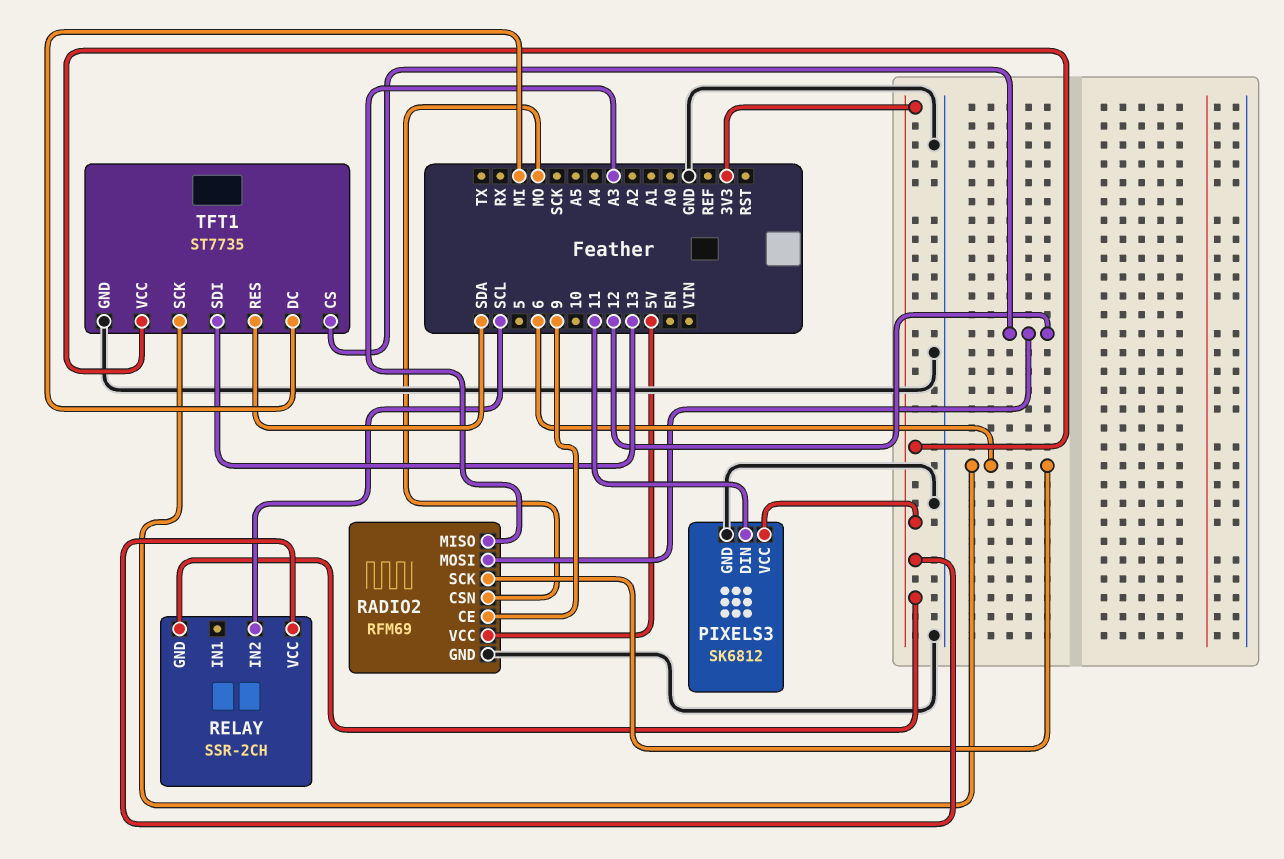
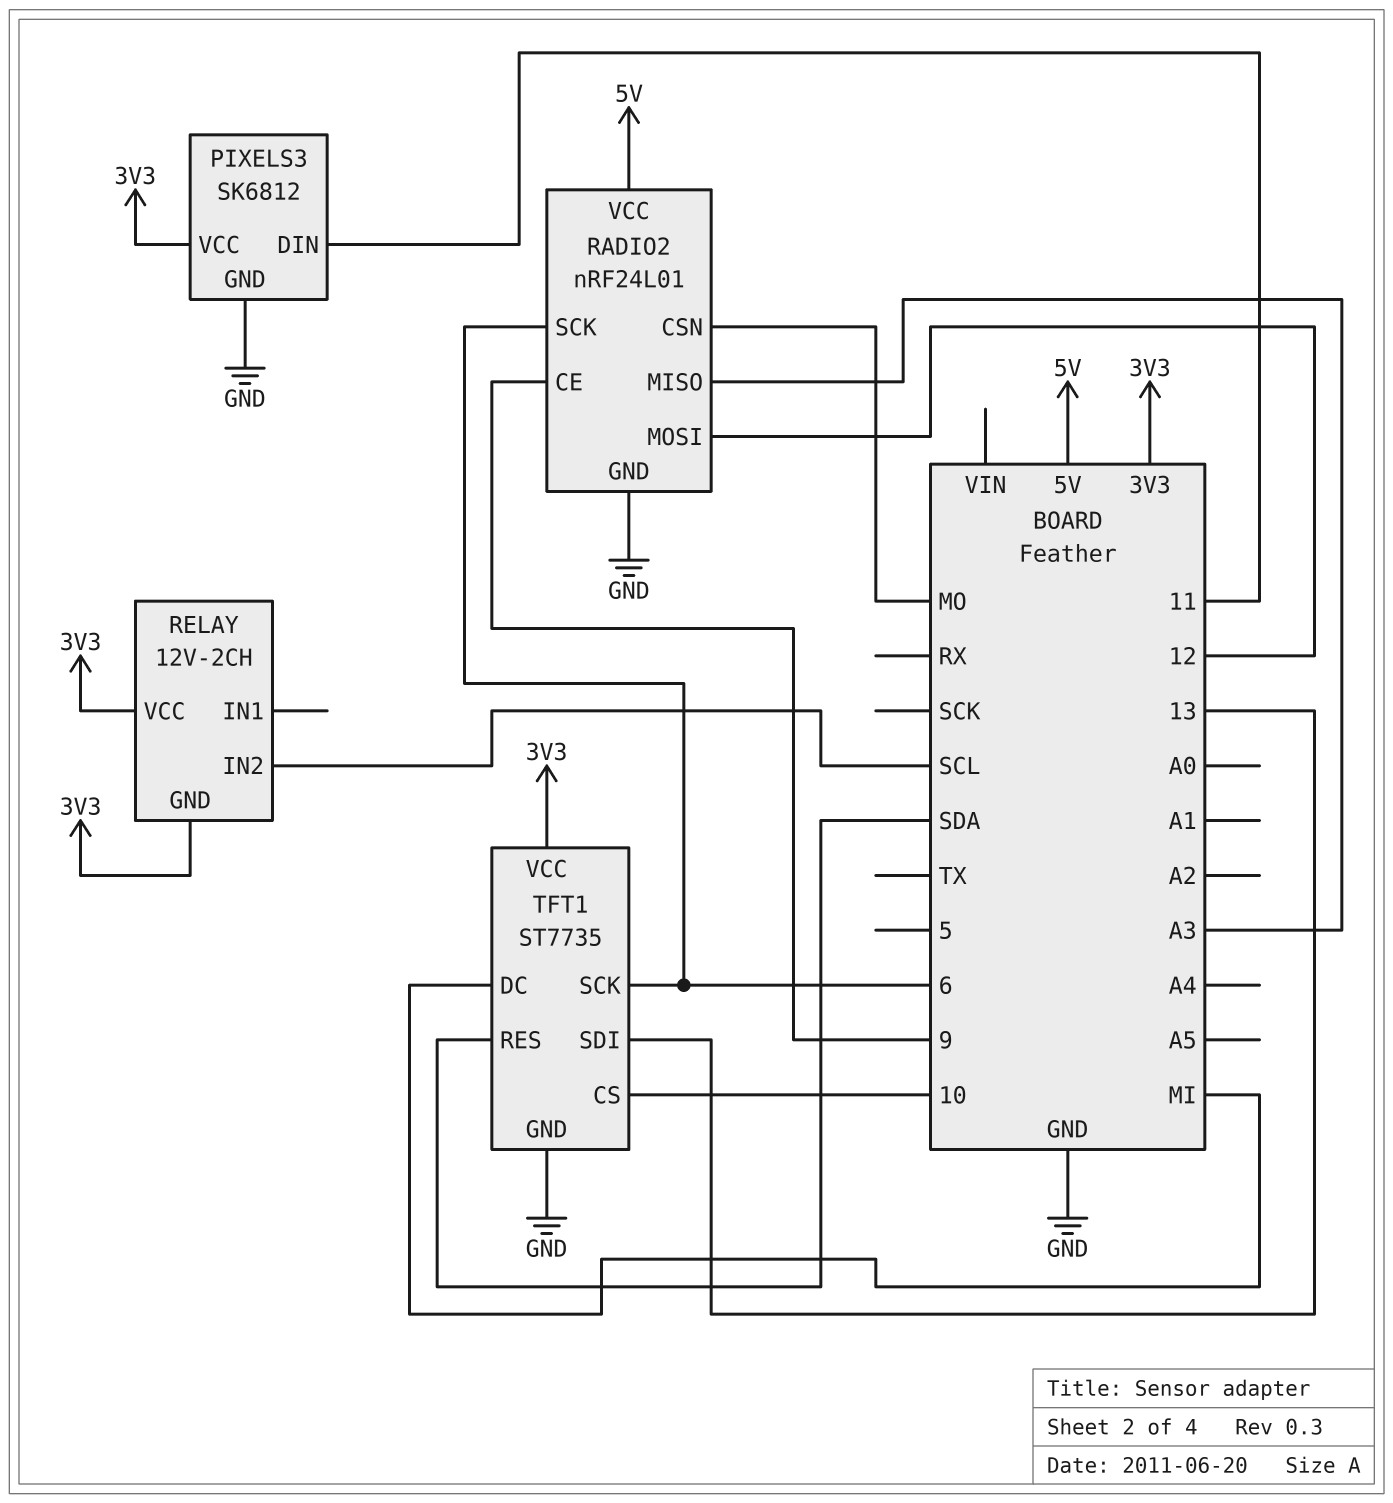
RADIO2: RFM69 -> nRF24L01
RELAY: SSR-2CH -> 12V-2CH
TFT1 pin CS: 12 -> 10

